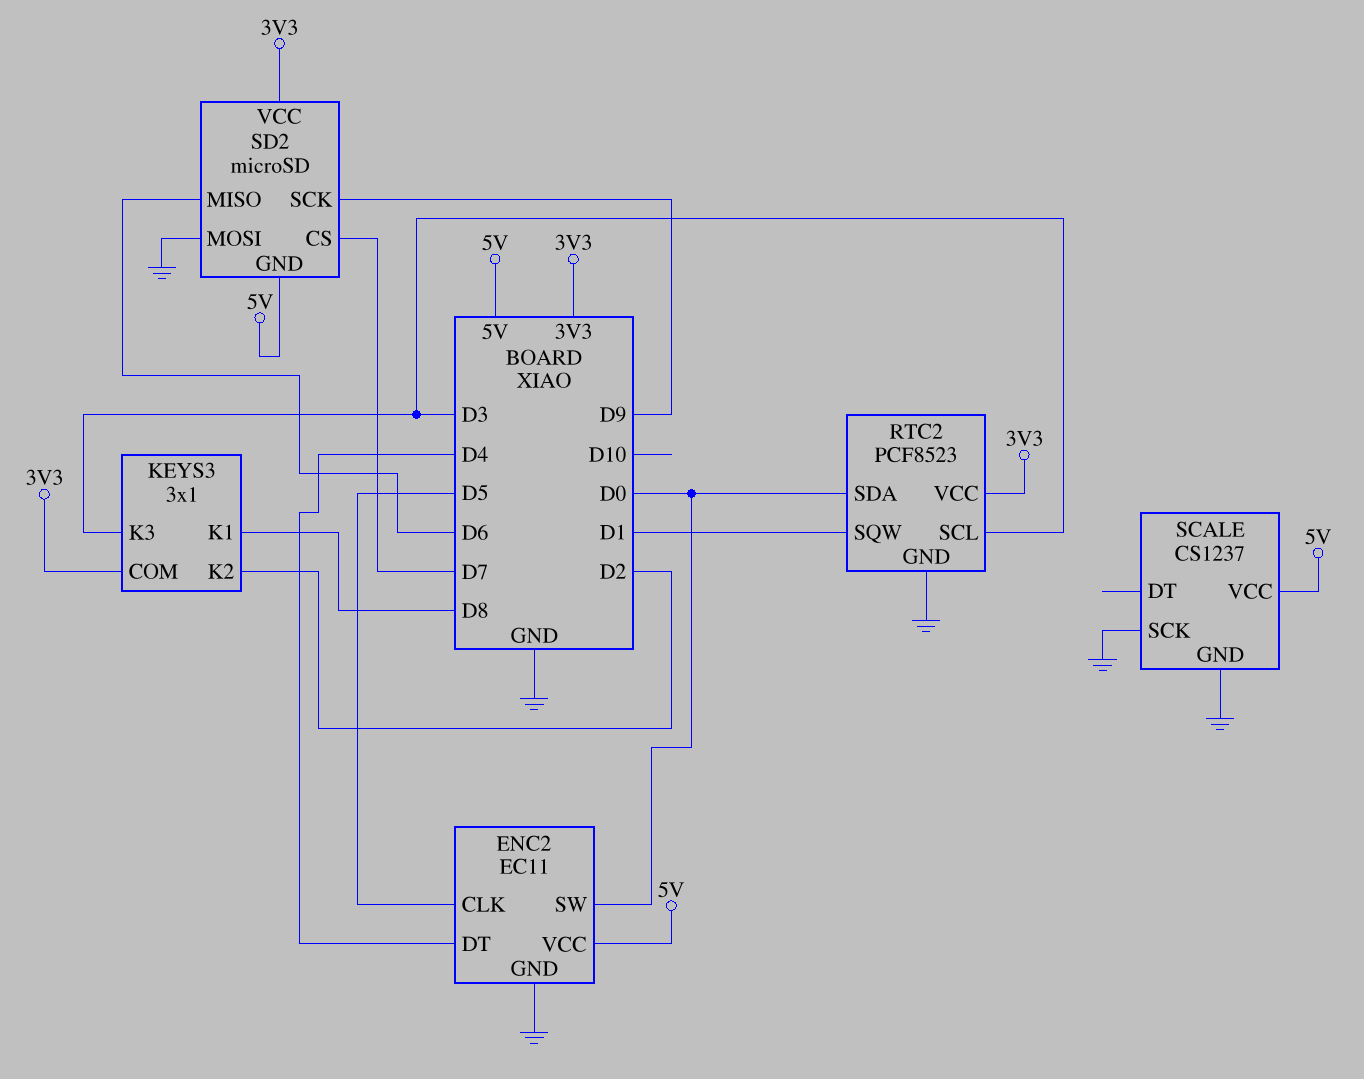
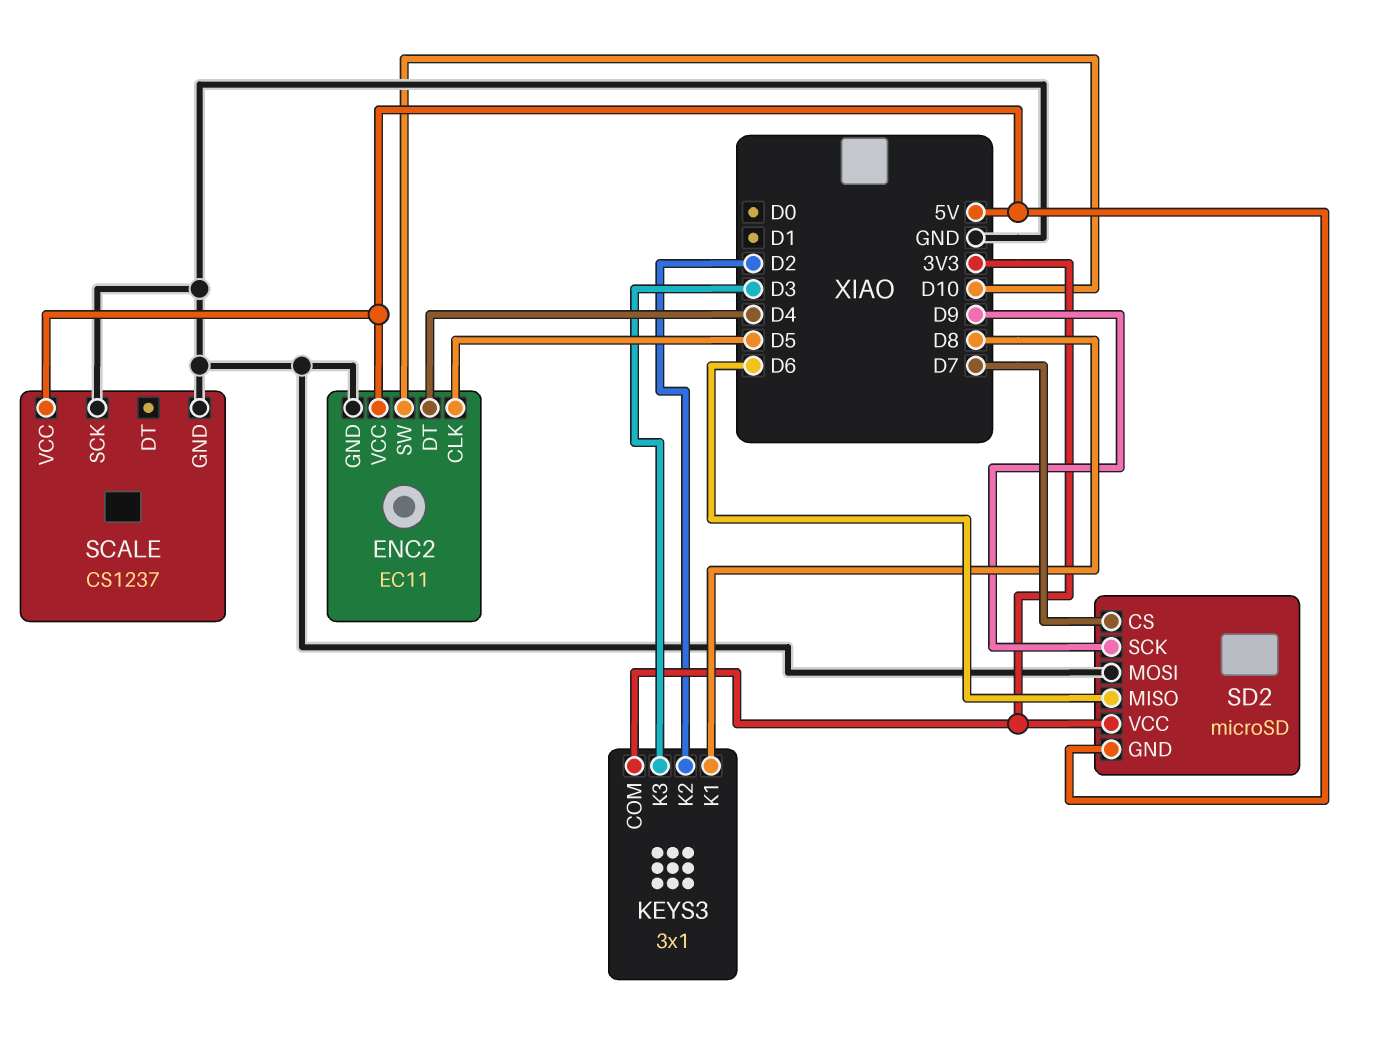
ENC2 pin SW: D0 -> D10
RTC2: PCF8523 -> none
RTC2 pin GND: GND -> none
RTC2 pin SCL: D3 -> none
RTC2 pin SDA: D0 -> none
RTC2 pin SQW: D1 -> none
RTC2 pin VCC: 3V3 -> none

